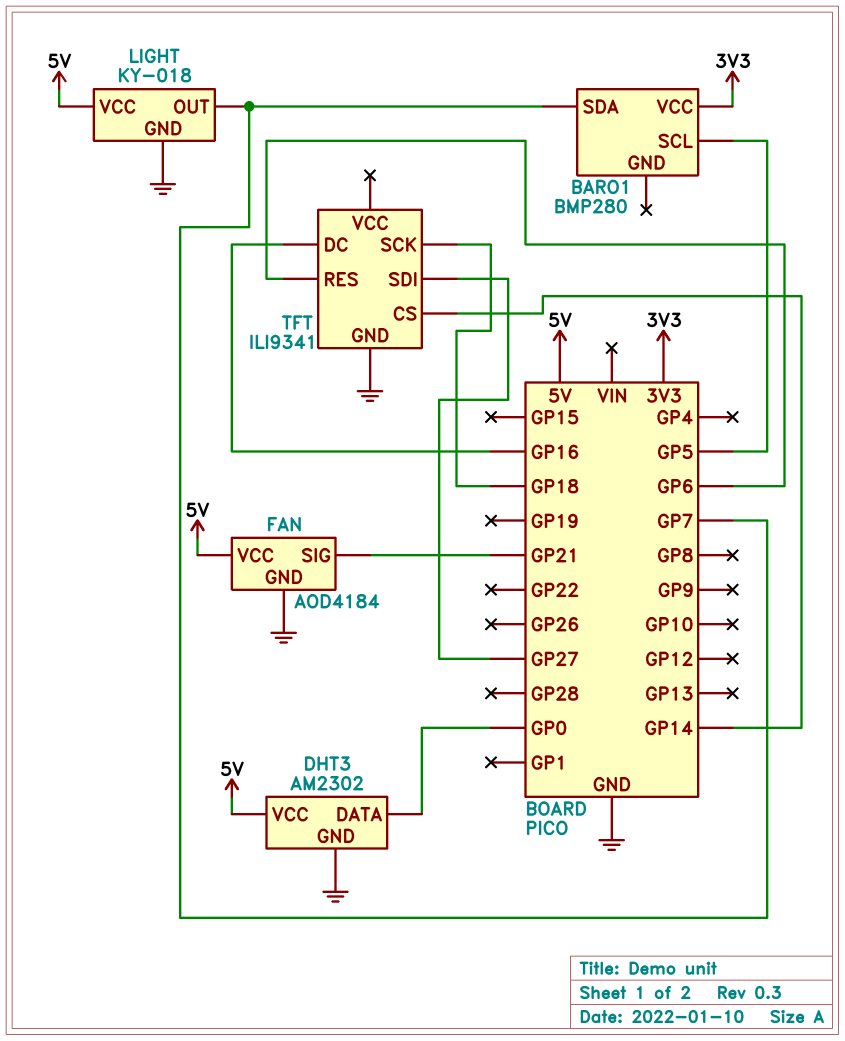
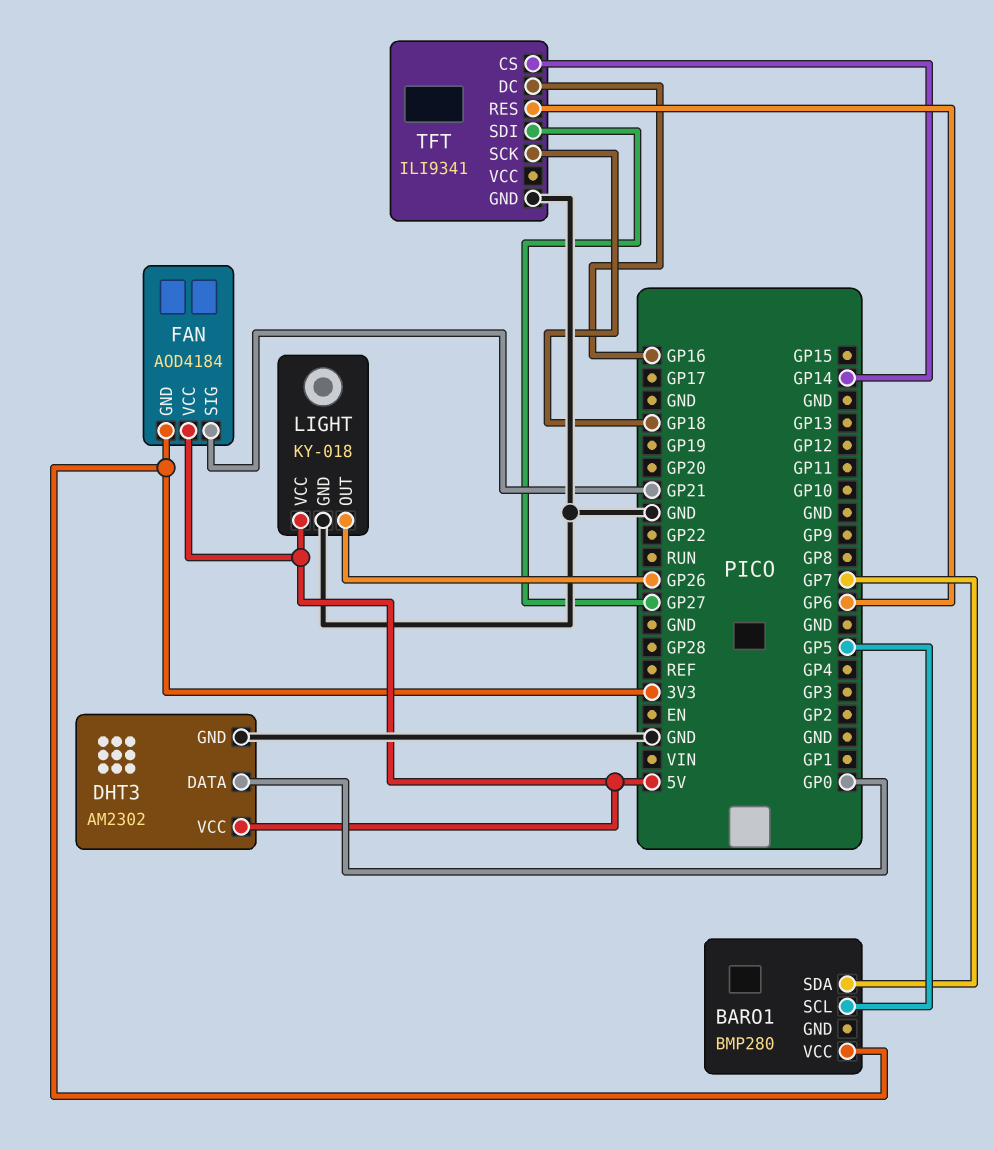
FAN pin GND: GND -> 3V3
LIGHT pin OUT: GP7 -> GP26

